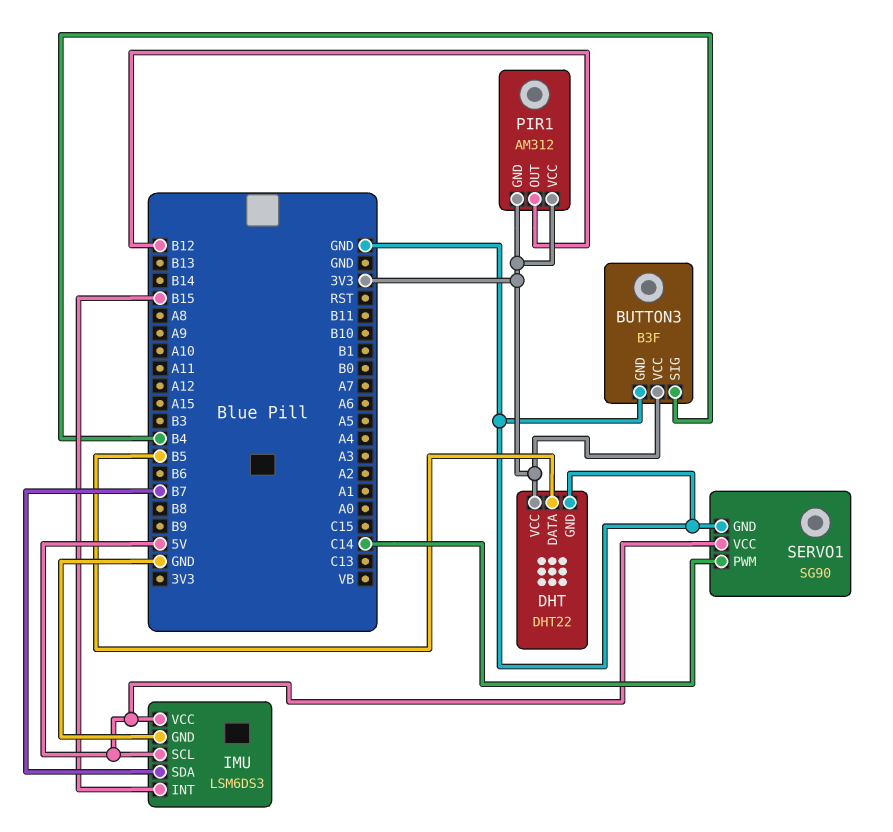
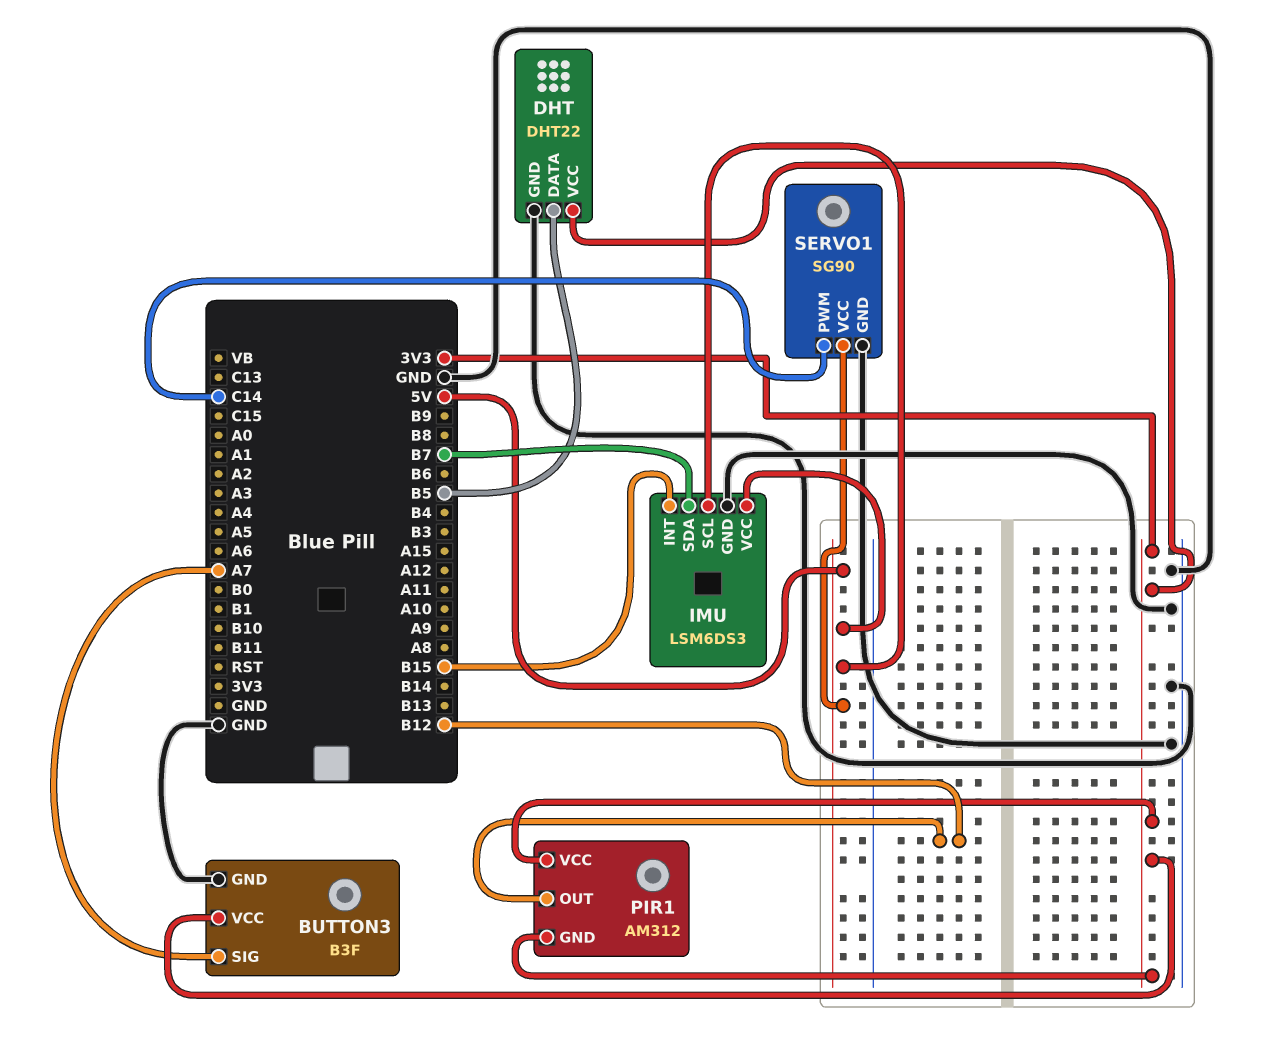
BUTTON3 pin SIG: B4 -> A7

